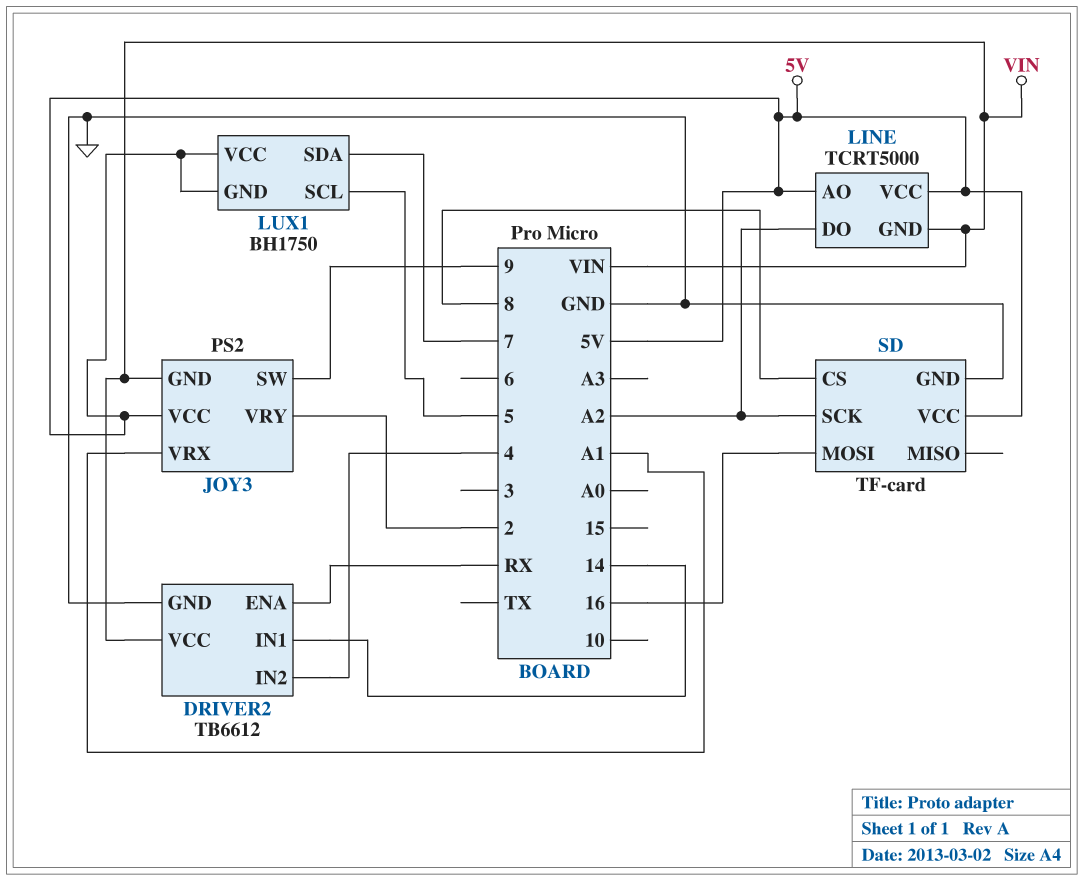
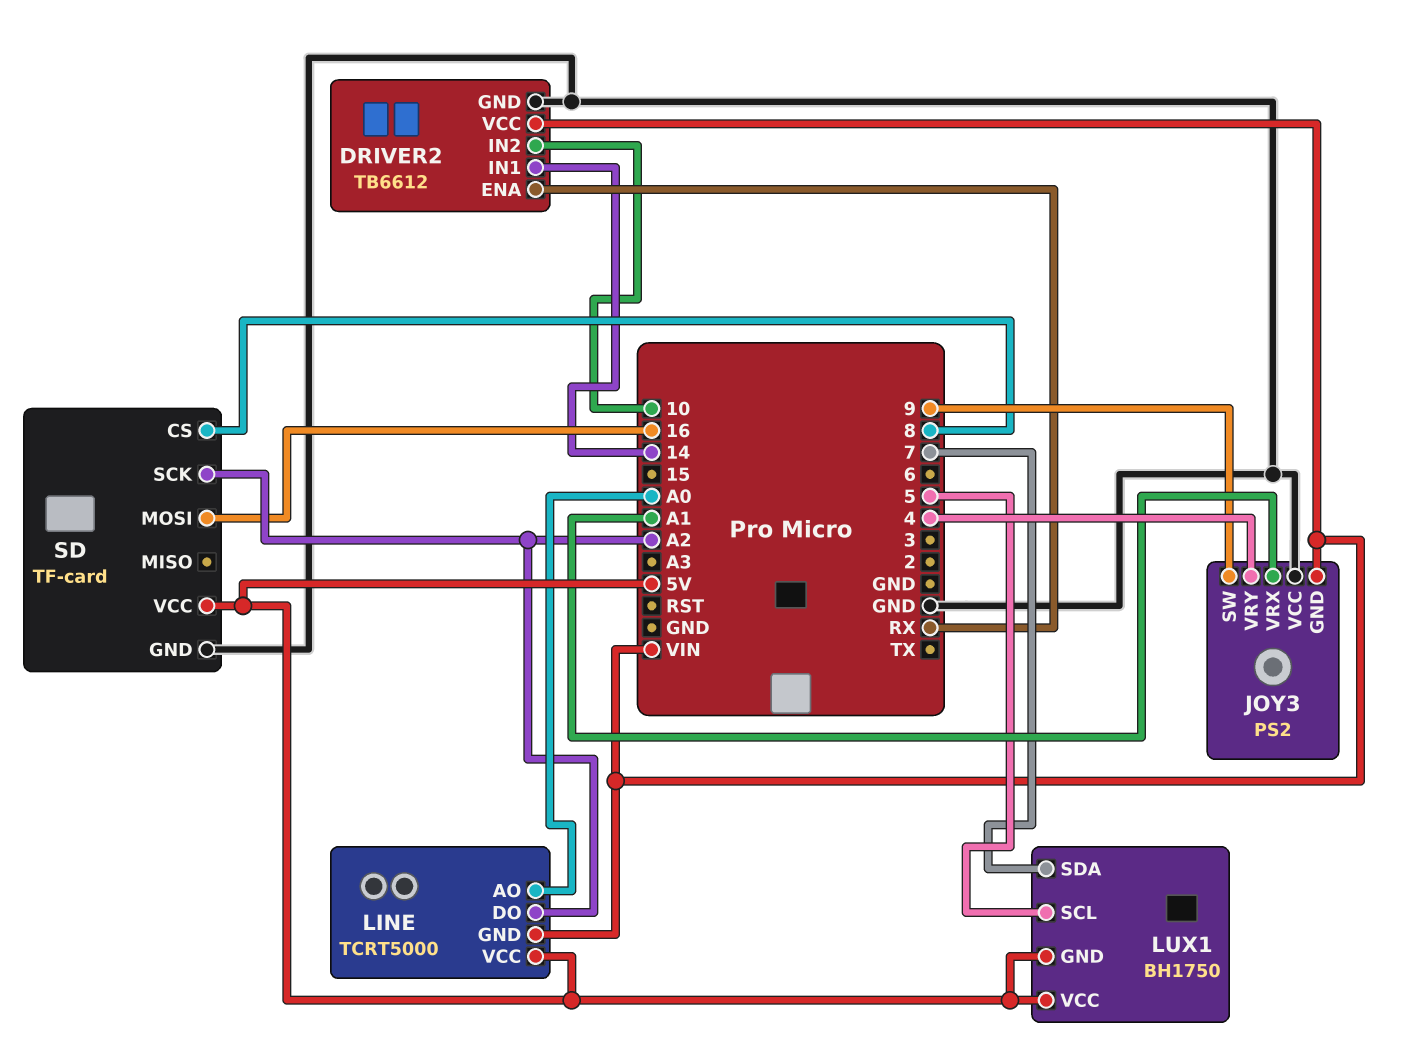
DRIVER2 pin IN2: 4 -> 10
JOY3 pin VCC: 5V -> GND
JOY3 pin VRY: 2 -> 4
LINE pin AO: 5V -> A0

